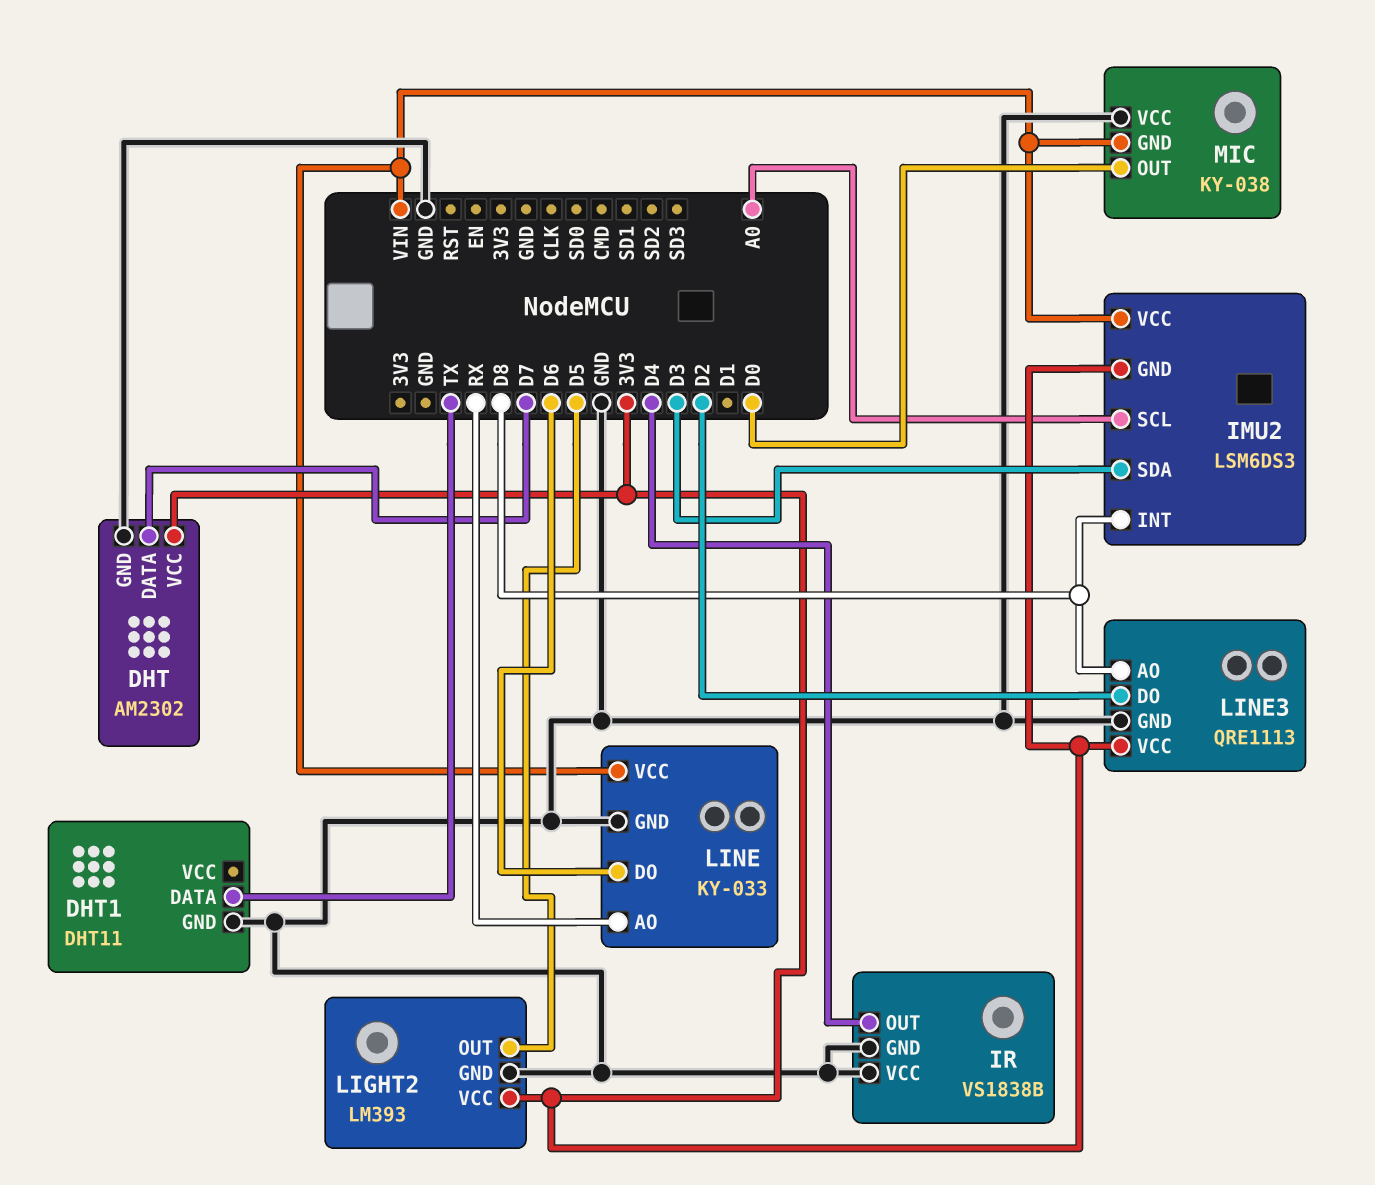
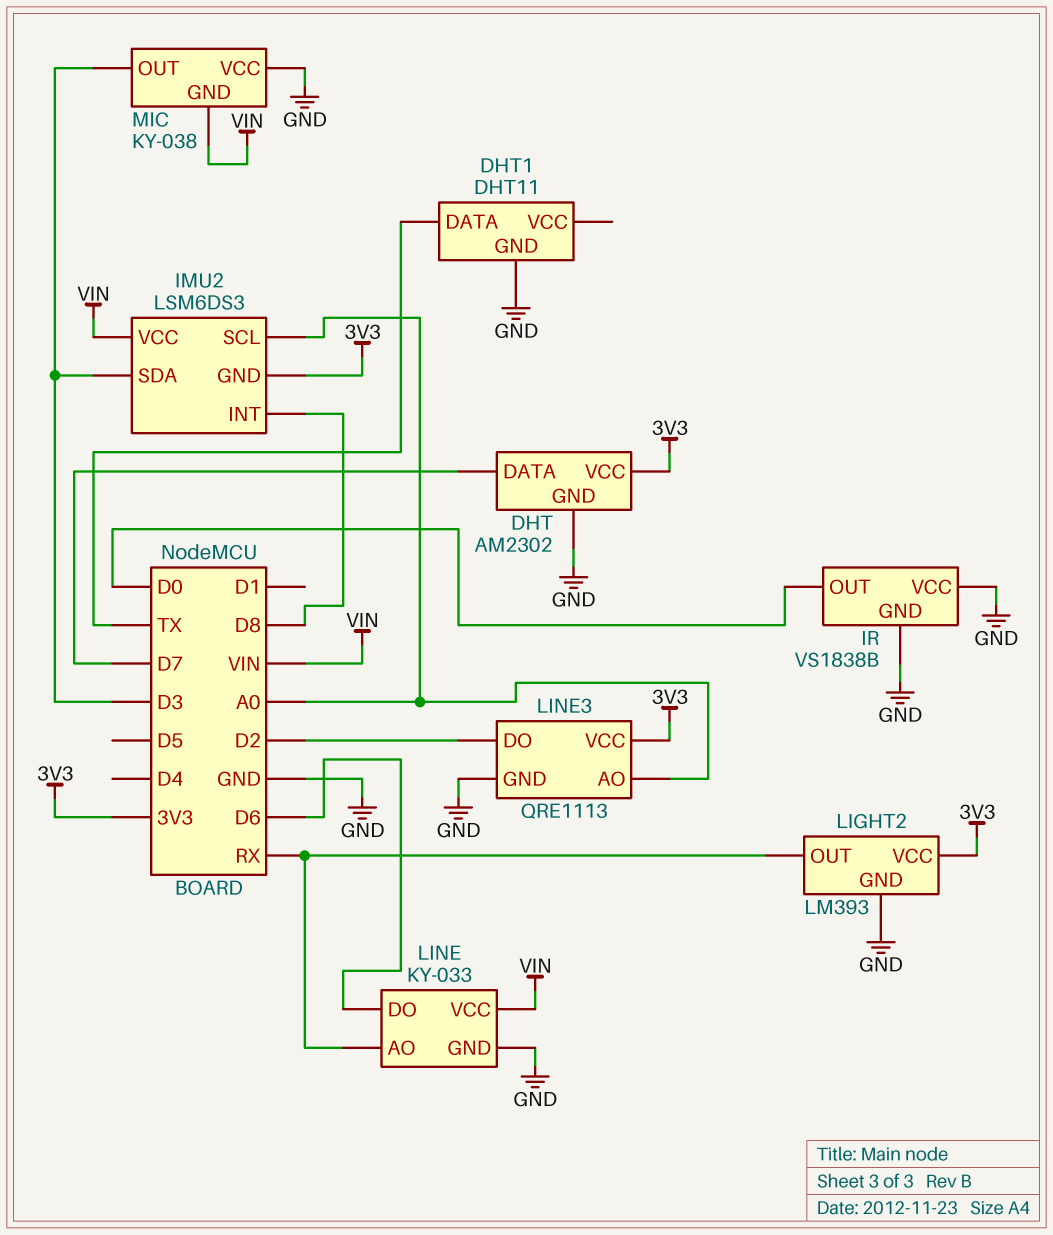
IR pin OUT: D4 -> D0
LIGHT2 pin OUT: D5 -> RX
LINE3 pin AO: D8 -> A0
MIC pin OUT: D0 -> D3

